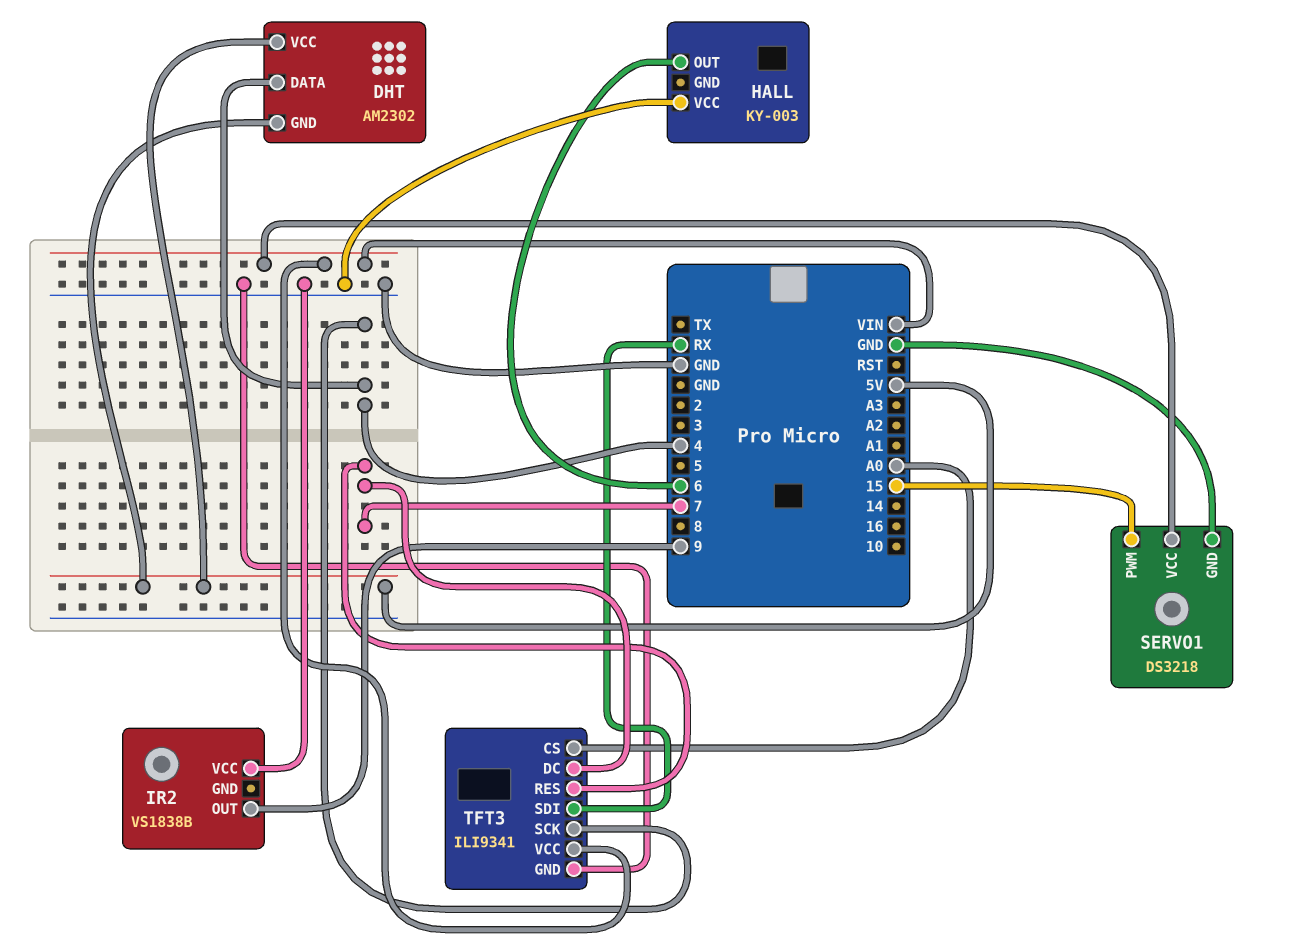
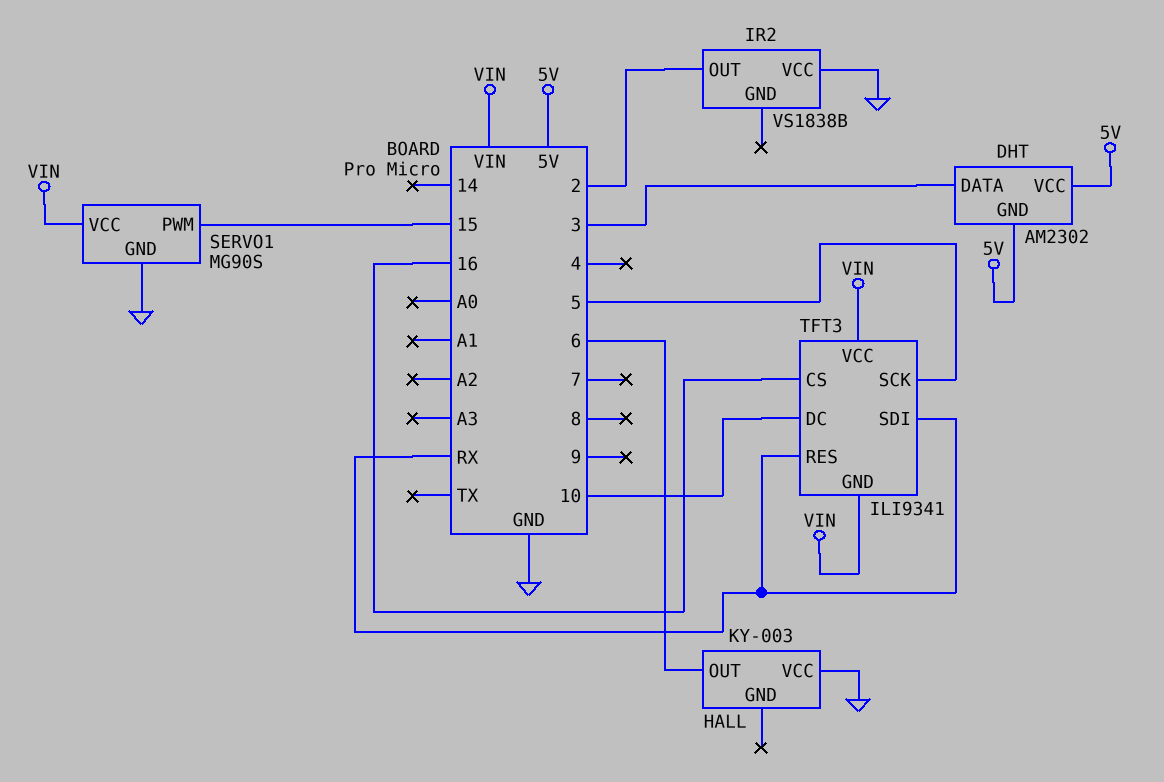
DHT pin DATA: 4 -> 3
IR2 pin OUT: 9 -> 2
SERVO1: DS3218 -> MG90S
TFT3 pin CS: A0 -> 16
TFT3 pin DC: 7 -> 10
TFT3 pin GND: GND -> VIN
TFT3 pin RES: 7 -> RX
TFT3 pin SCK: 4 -> 5

